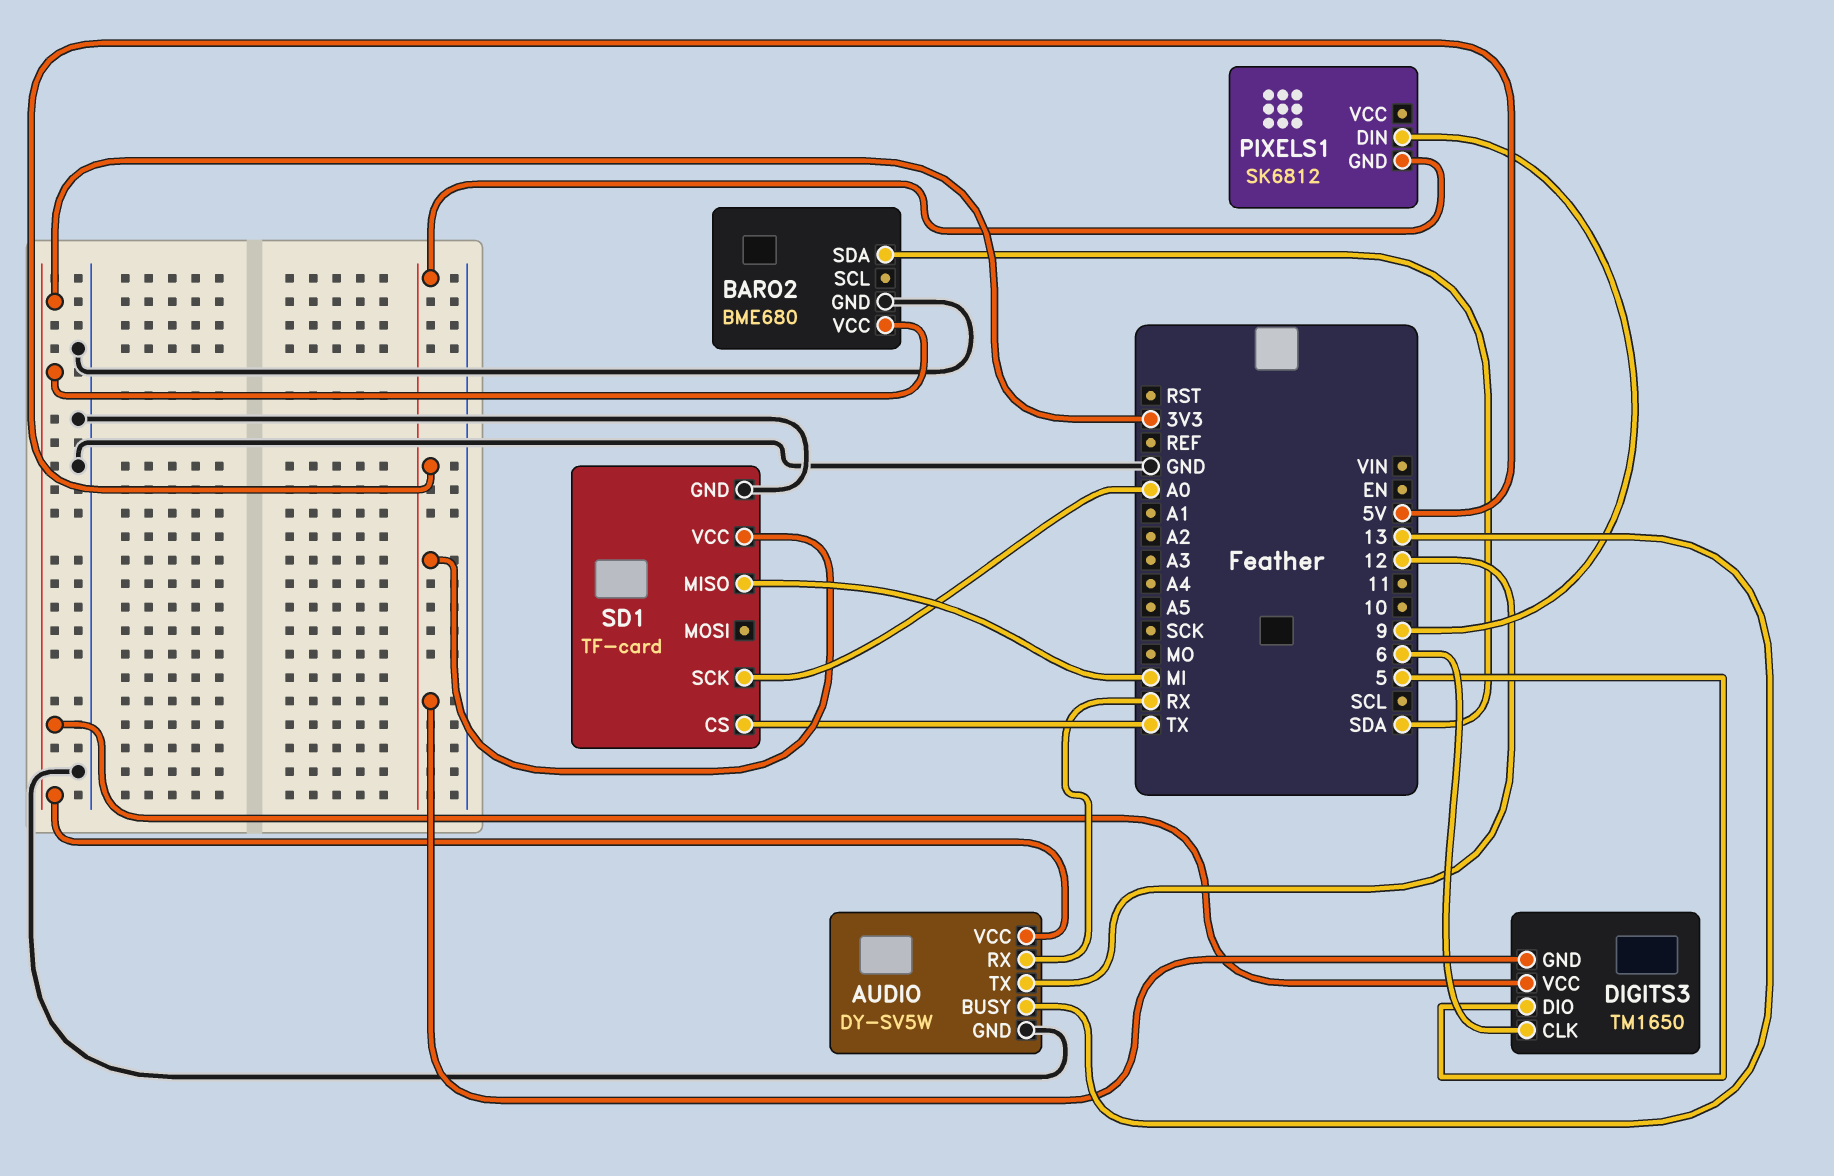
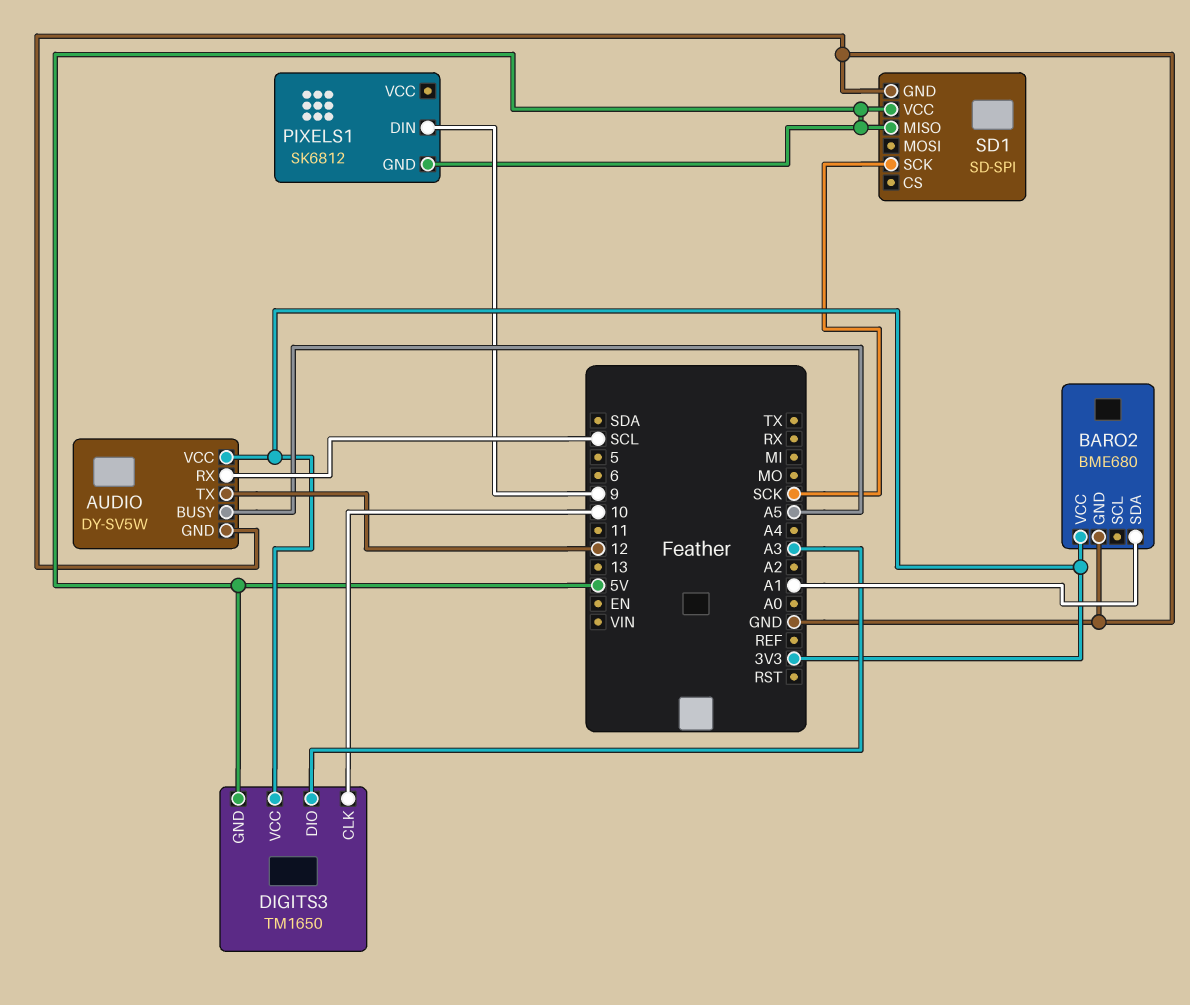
AUDIO pin BUSY: 13 -> A5
AUDIO pin RX: RX -> SCL
BARO2 pin SDA: SDA -> A1
DIGITS3 pin CLK: 6 -> 10
DIGITS3 pin DIO: 5 -> A3
SD1: TF-card -> SD-SPI
SD1 pin CS: TX -> none
SD1 pin MISO: MI -> 5V
SD1 pin SCK: A0 -> SCK

